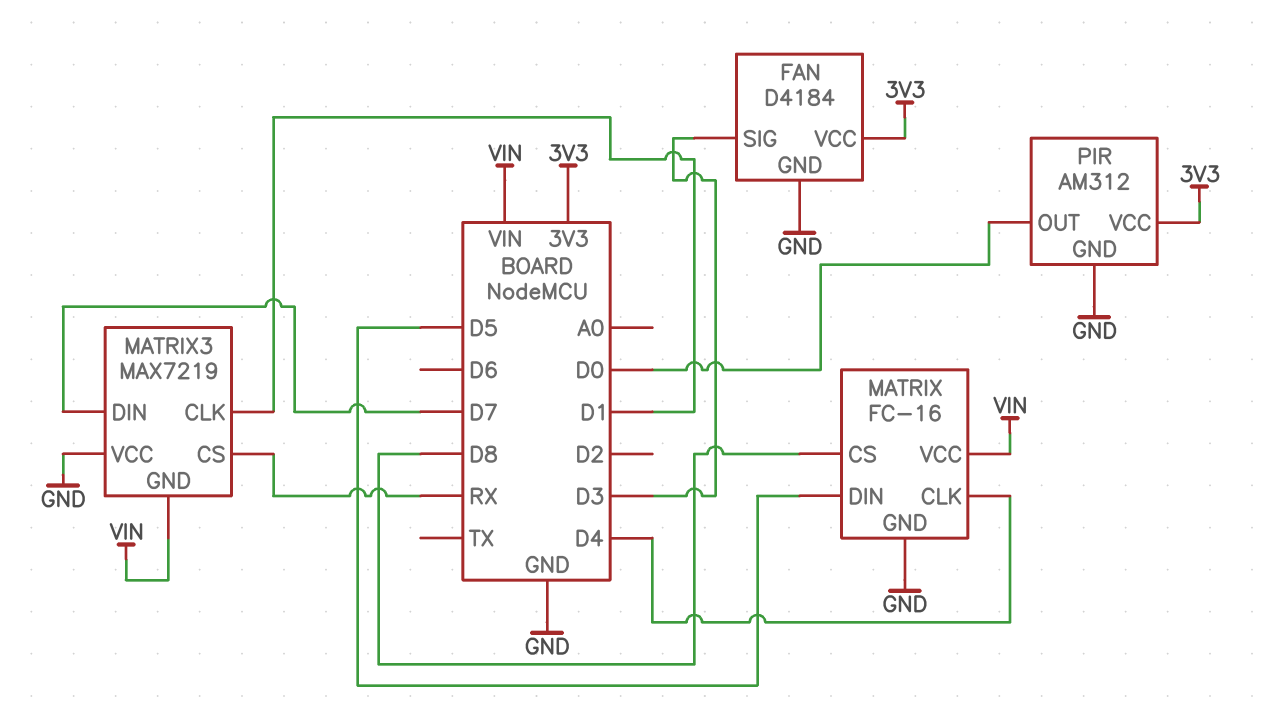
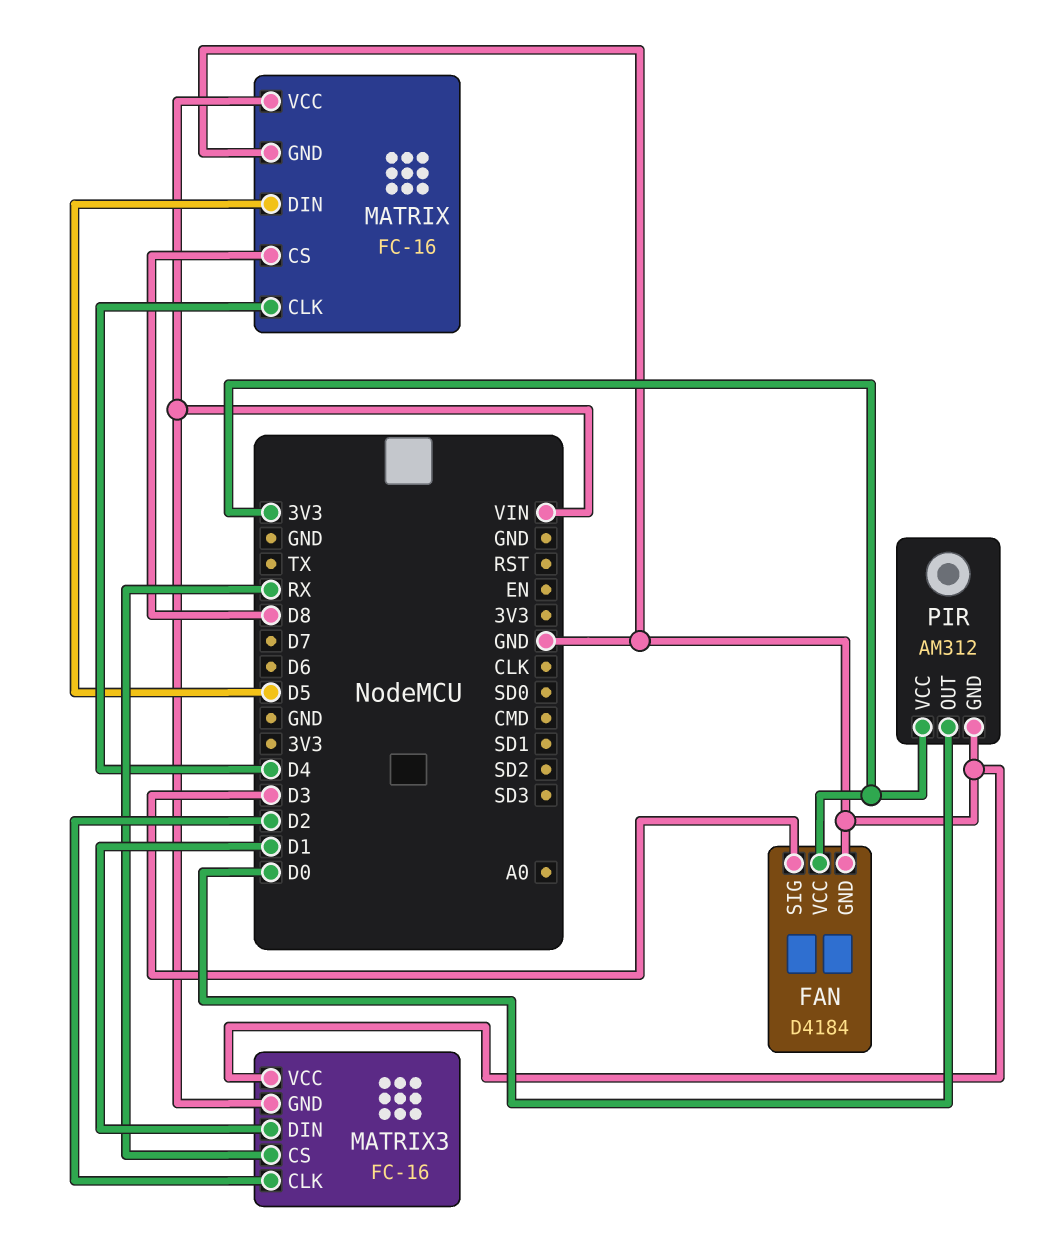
MATRIX3: MAX7219 -> FC-16
MATRIX3 pin CLK: D1 -> D2
MATRIX3 pin DIN: D7 -> D1

